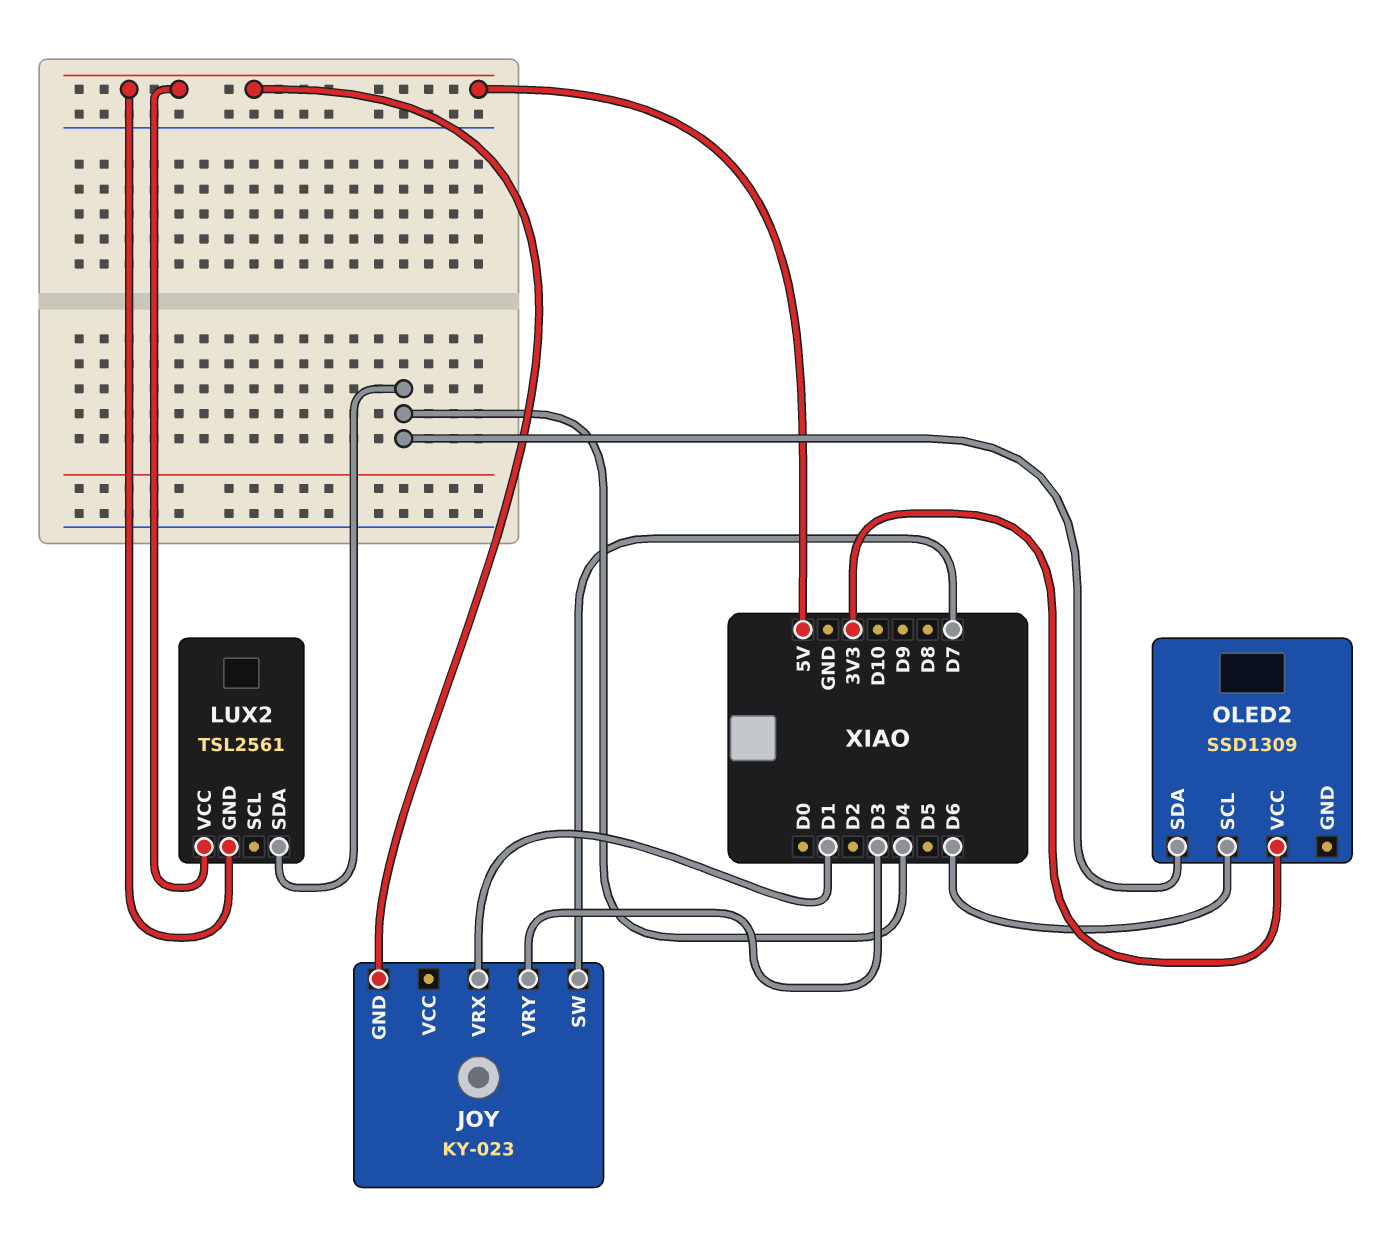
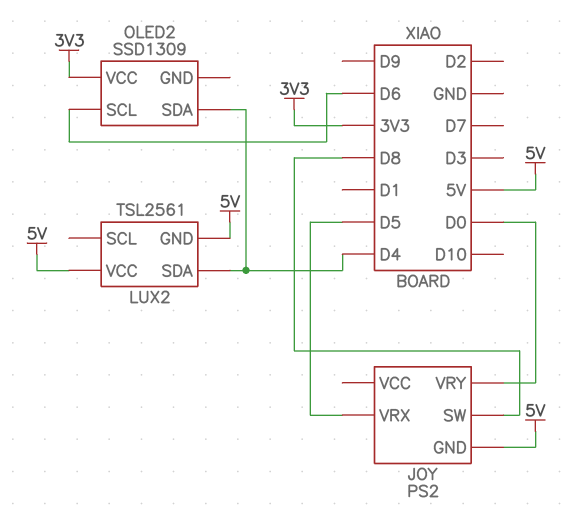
JOY: KY-023 -> PS2
JOY pin SW: D7 -> D8
JOY pin VRX: D1 -> D5
JOY pin VRY: D3 -> D0

